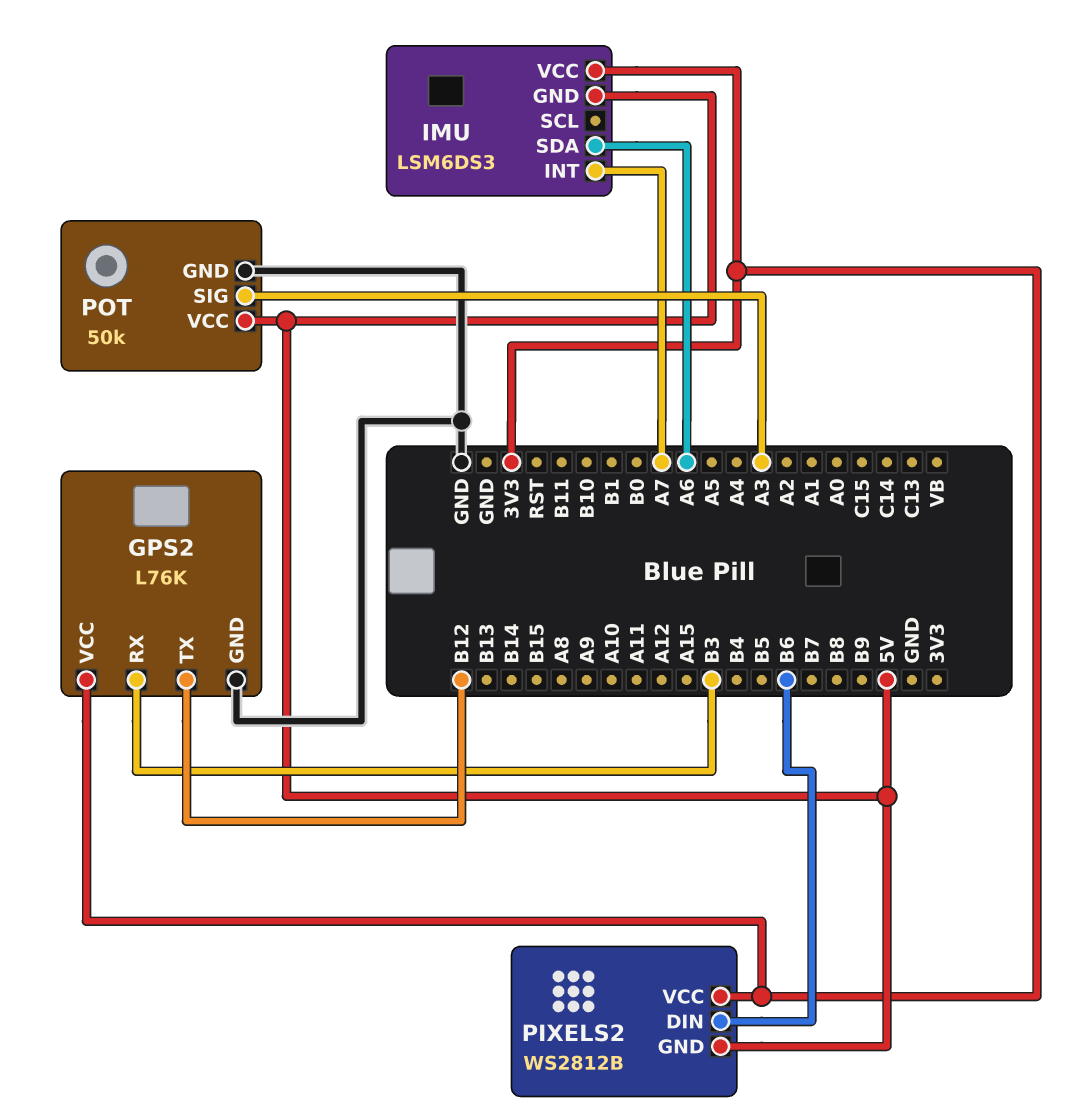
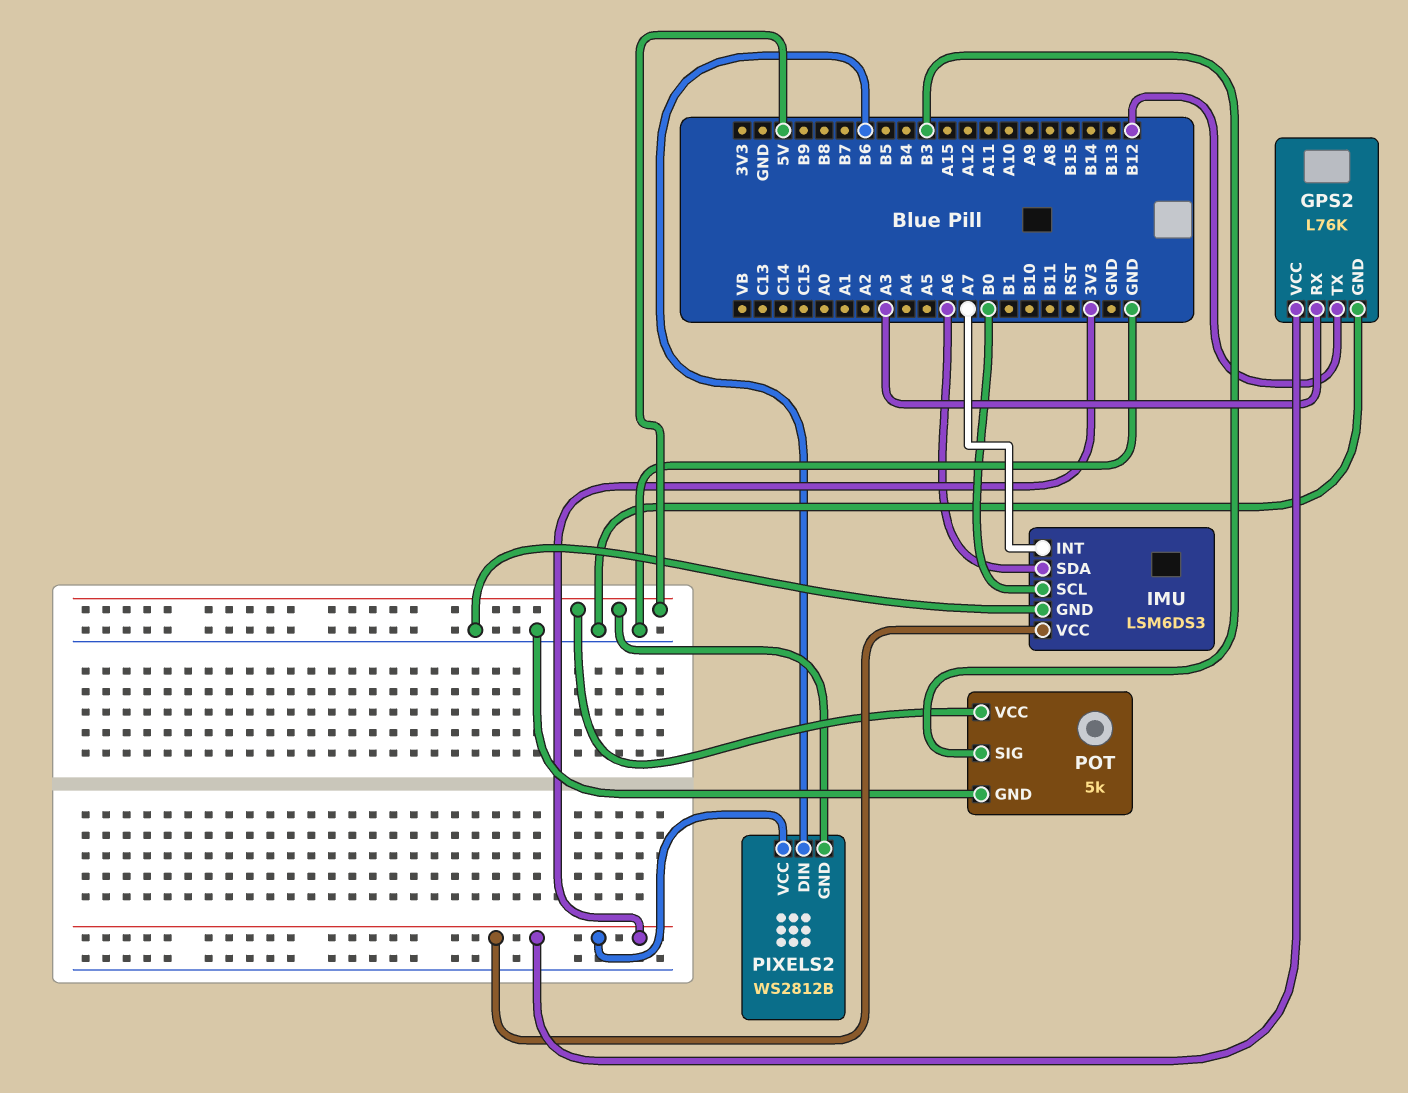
GPS2 pin RX: B3 -> A3
IMU pin GND: 5V -> GND
IMU pin SCL: none -> B0
POT: 50k -> 5k
POT pin SIG: A3 -> B3

